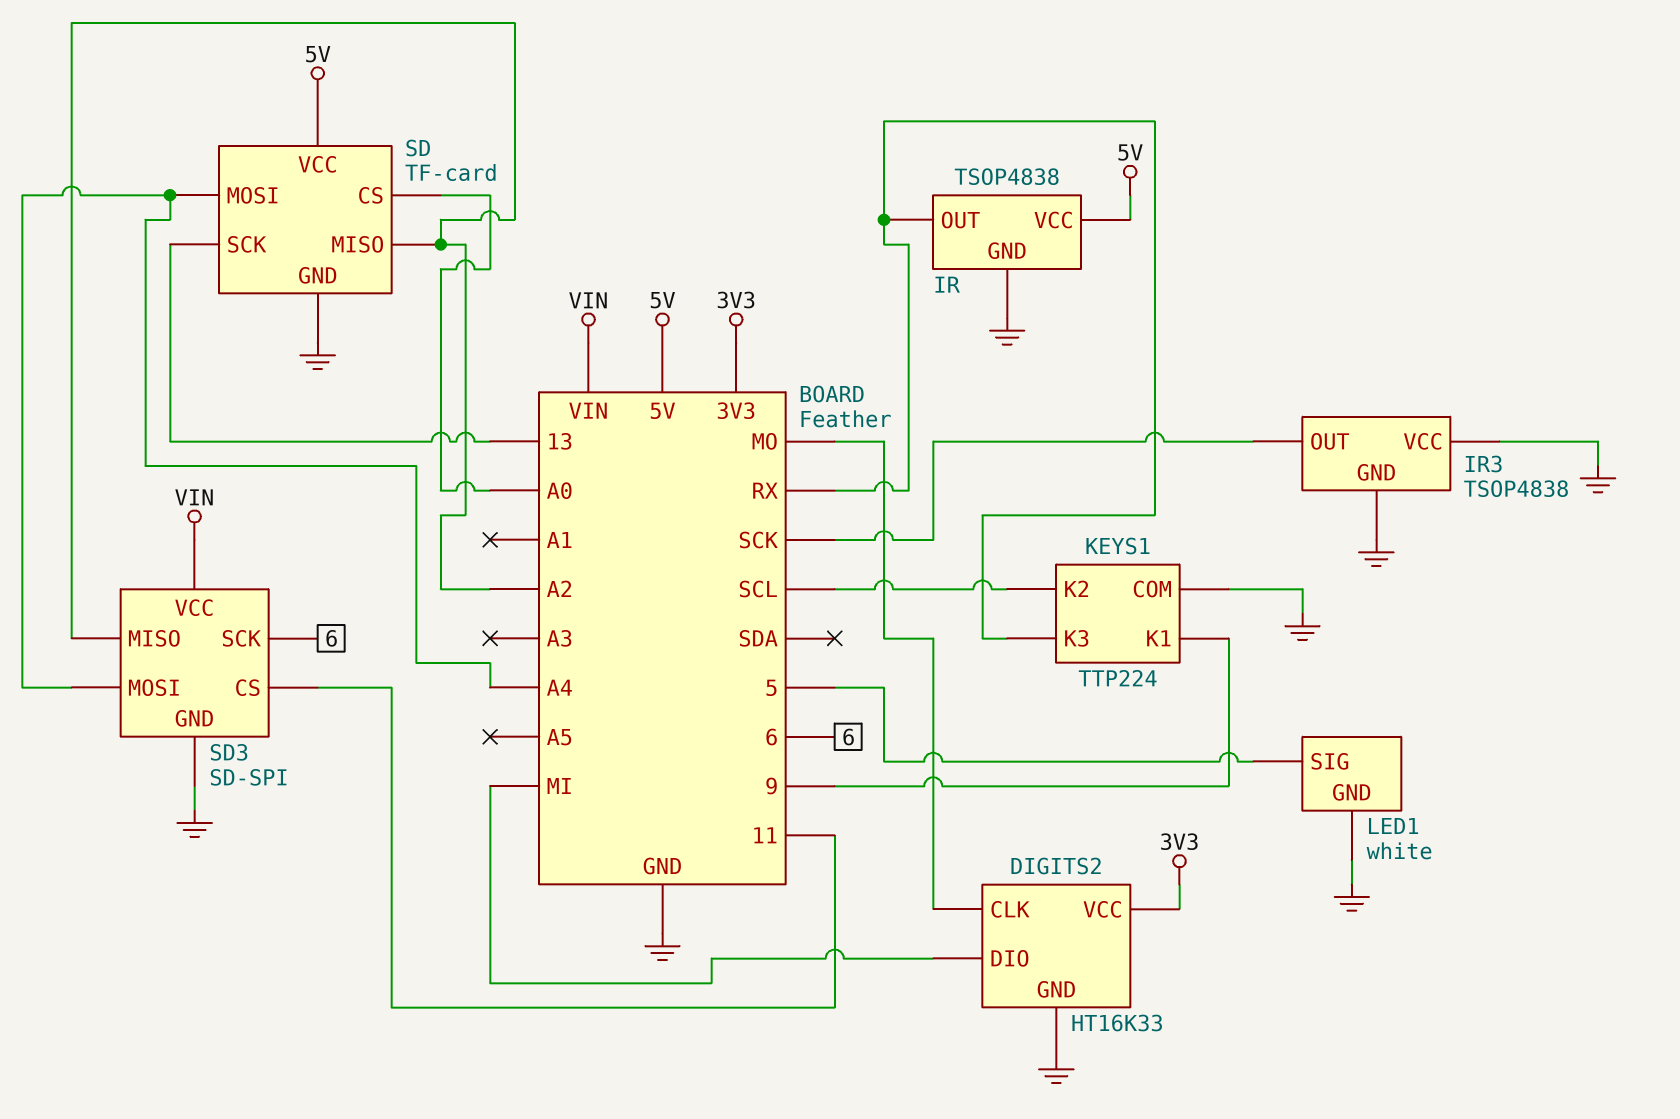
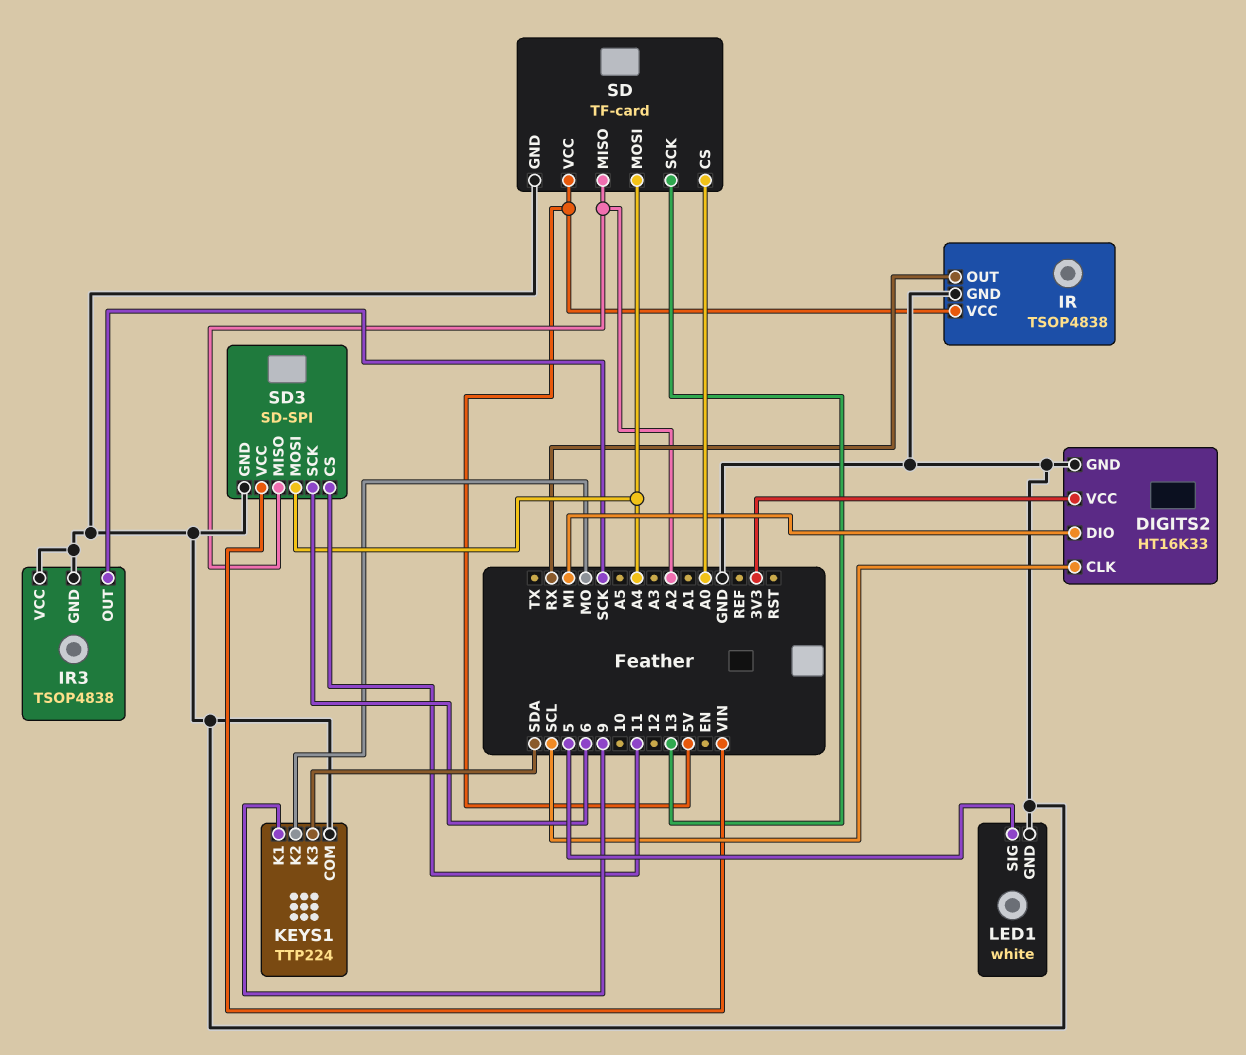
DIGITS2 pin CLK: MO -> SCL
KEYS1 pin K2: SCL -> MO
KEYS1 pin K3: RX -> SDA

